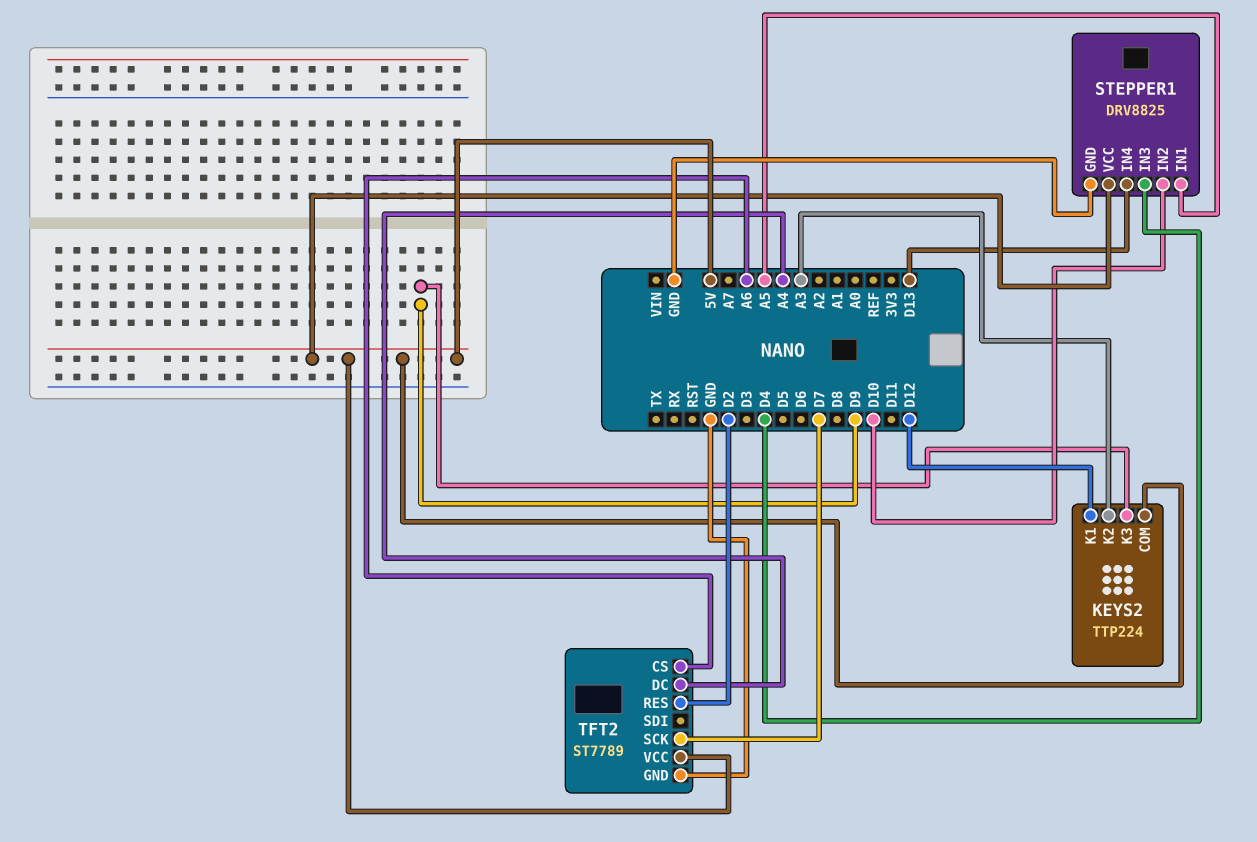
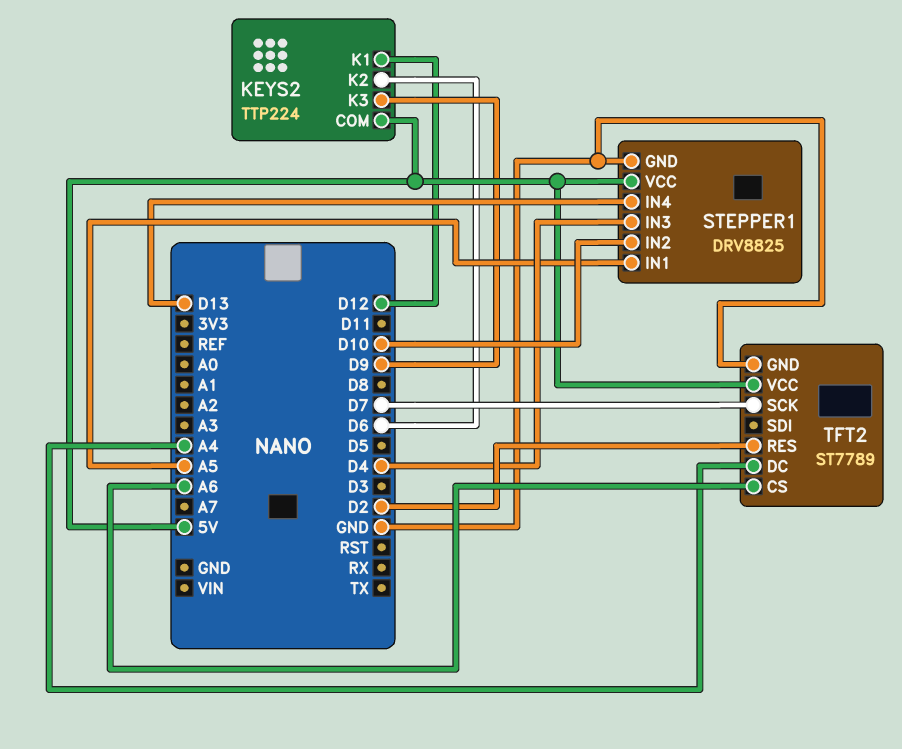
KEYS2 pin K2: A3 -> D6

